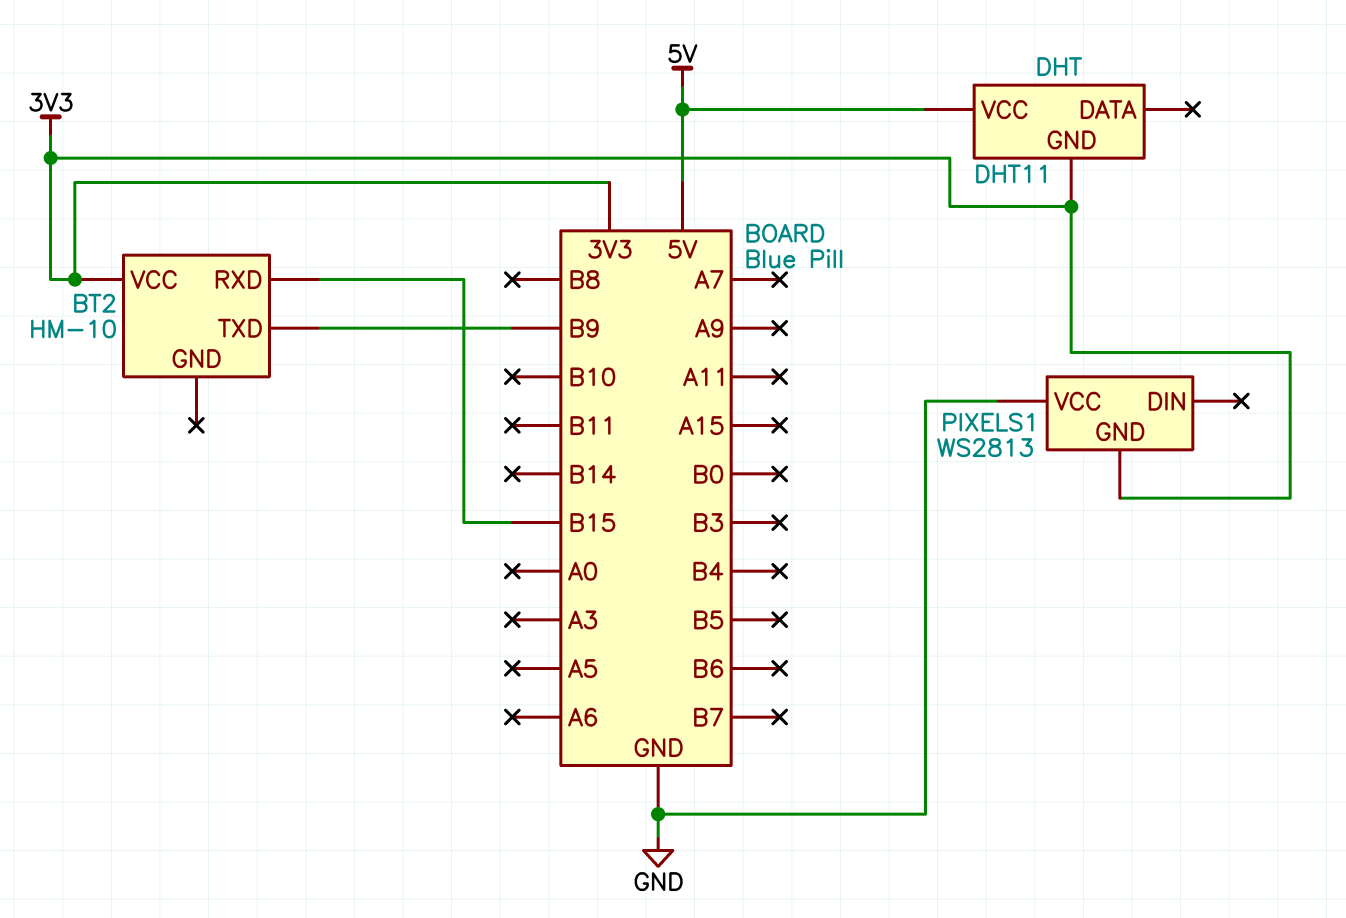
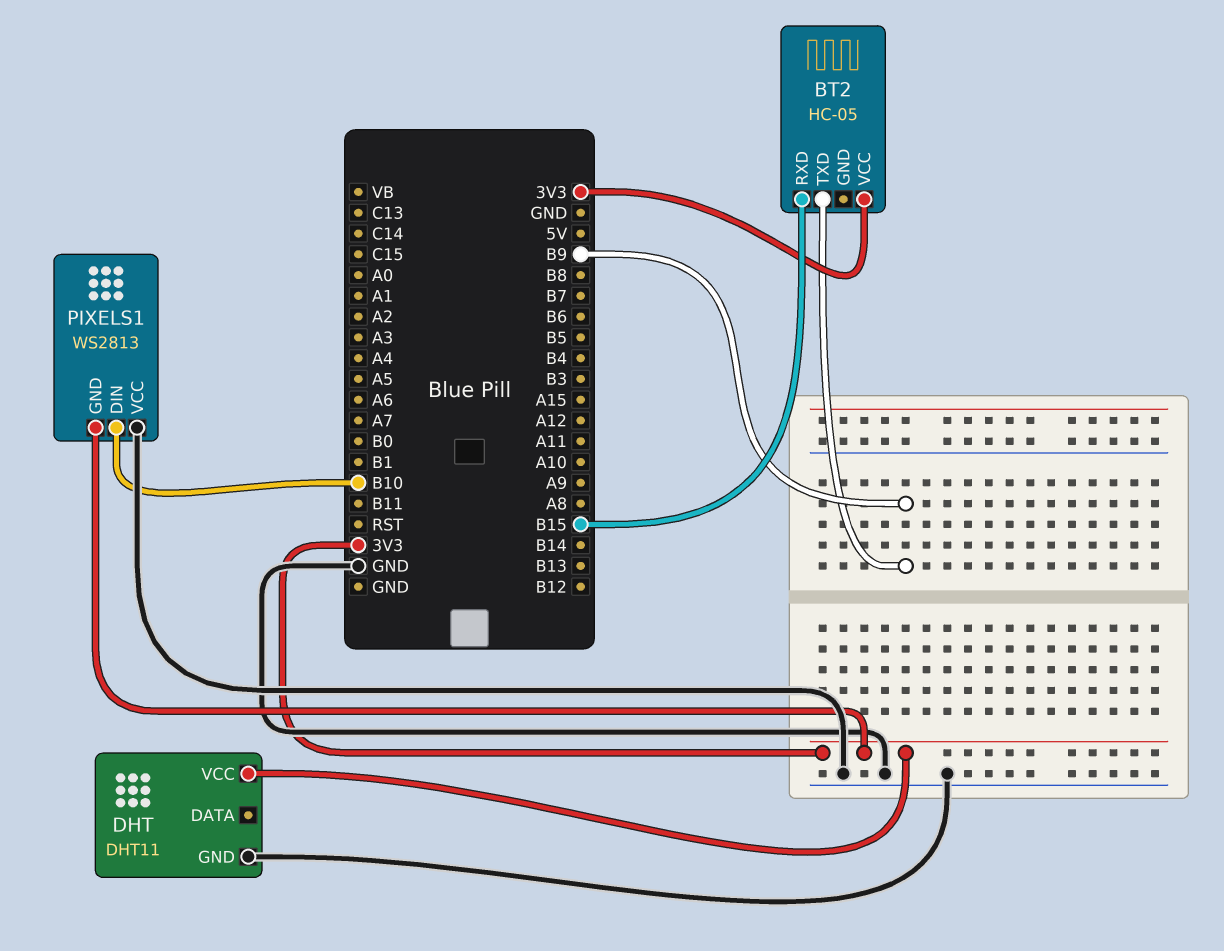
BT2: HM-10 -> HC-05
DHT pin GND: 3V3 -> GND
DHT pin VCC: 5V -> 3V3
PIXELS1 pin DIN: none -> B10

